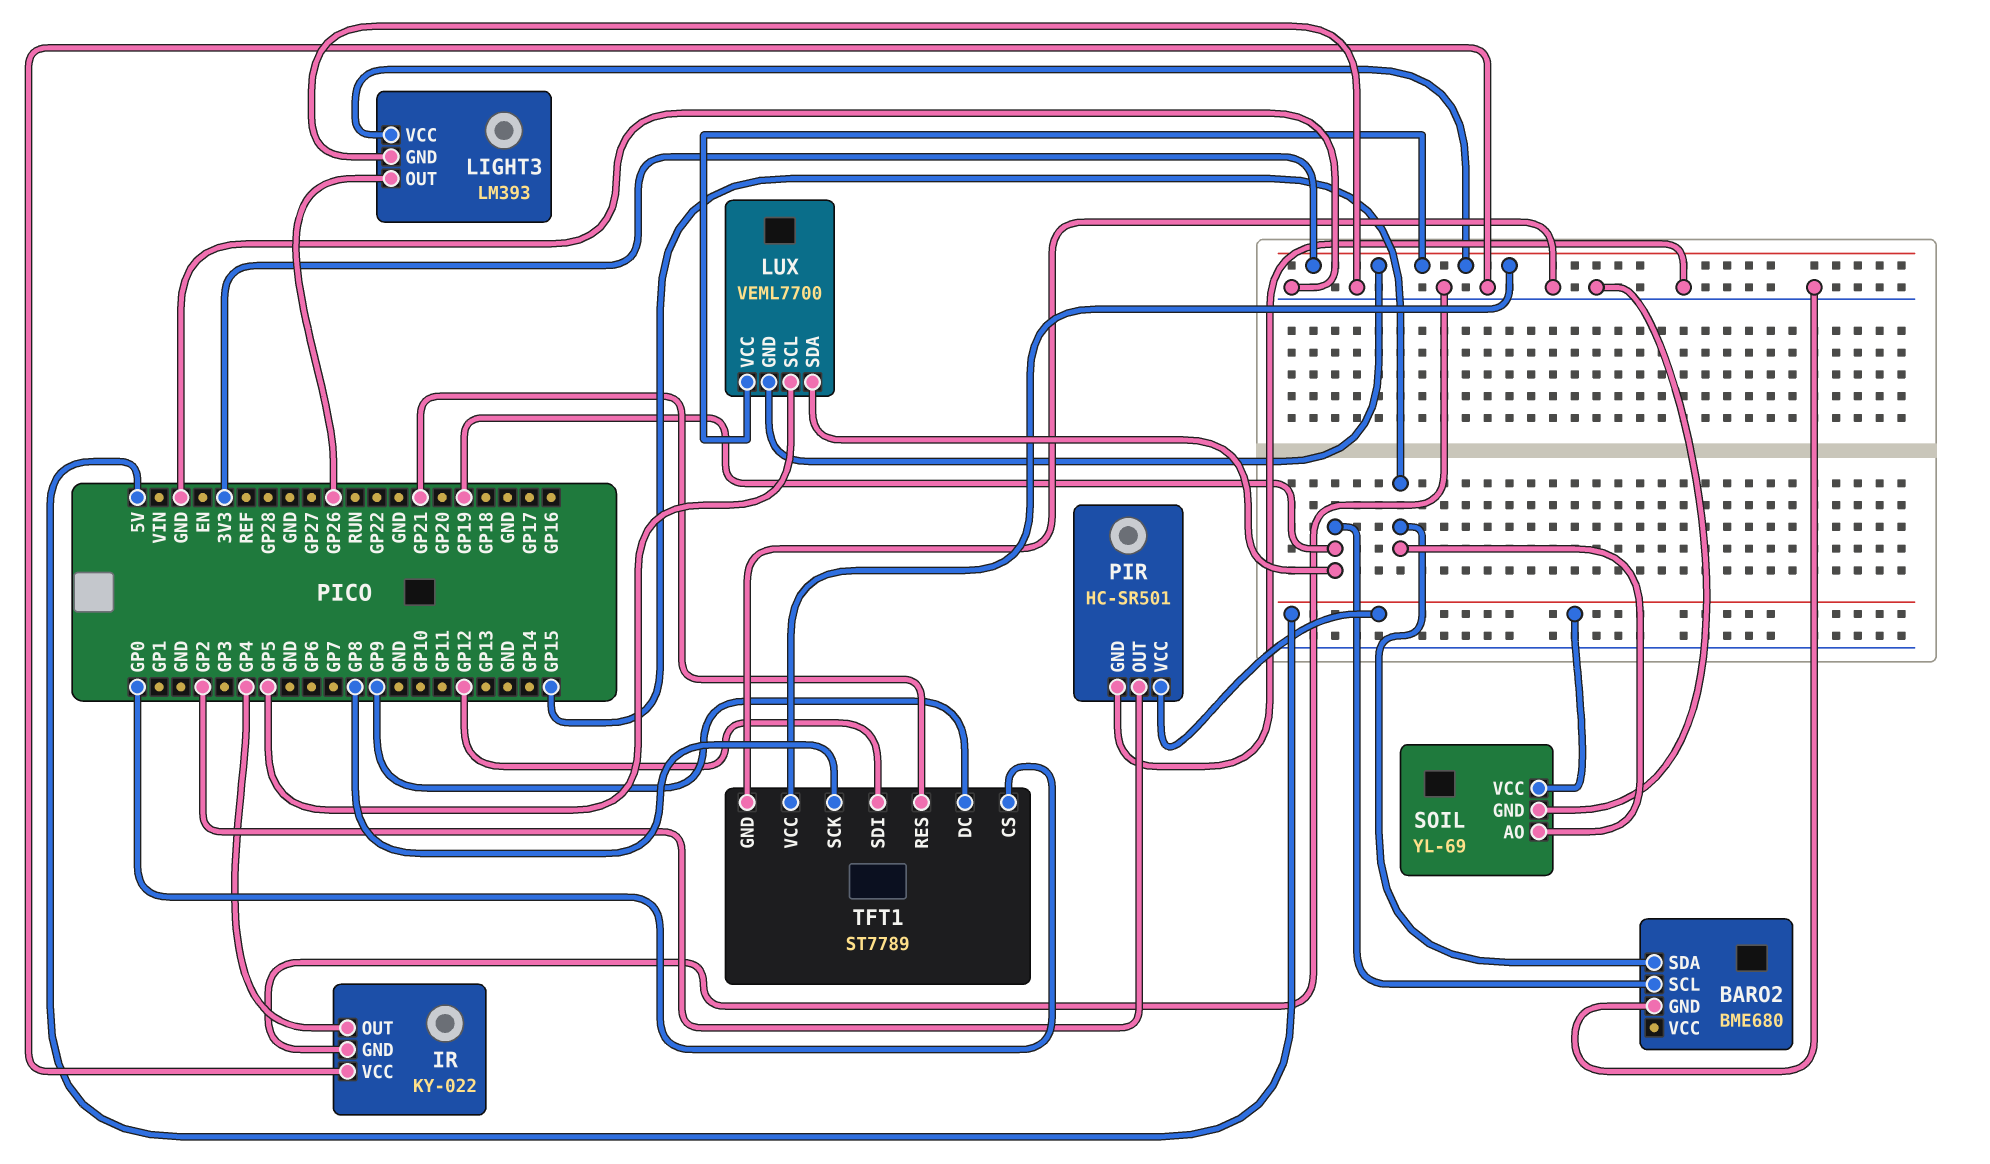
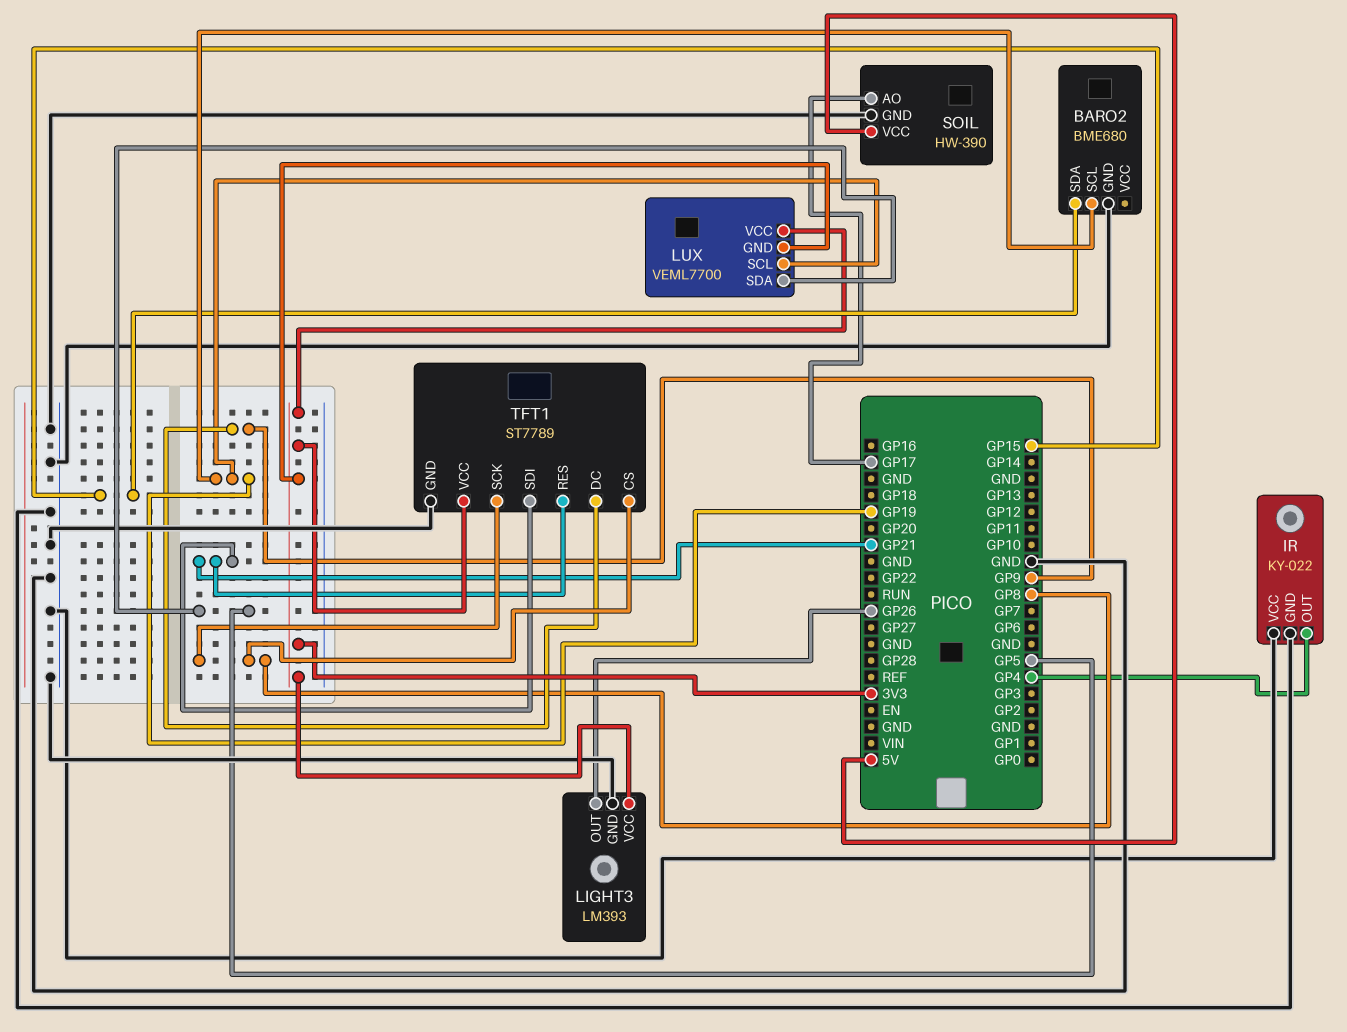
LUX pin SCL: GP5 -> GP19
LUX pin SDA: GP19 -> GP5
PIR: HC-SR501 -> none
PIR pin GND: GND -> none
PIR pin OUT: GP2 -> none
PIR pin VCC: 5V -> none
SOIL: YL-69 -> HW-390
SOIL pin AO: GP15 -> GP17
TFT1 pin CS: GP0 -> GP8
TFT1 pin SDI: GP12 -> GP21

